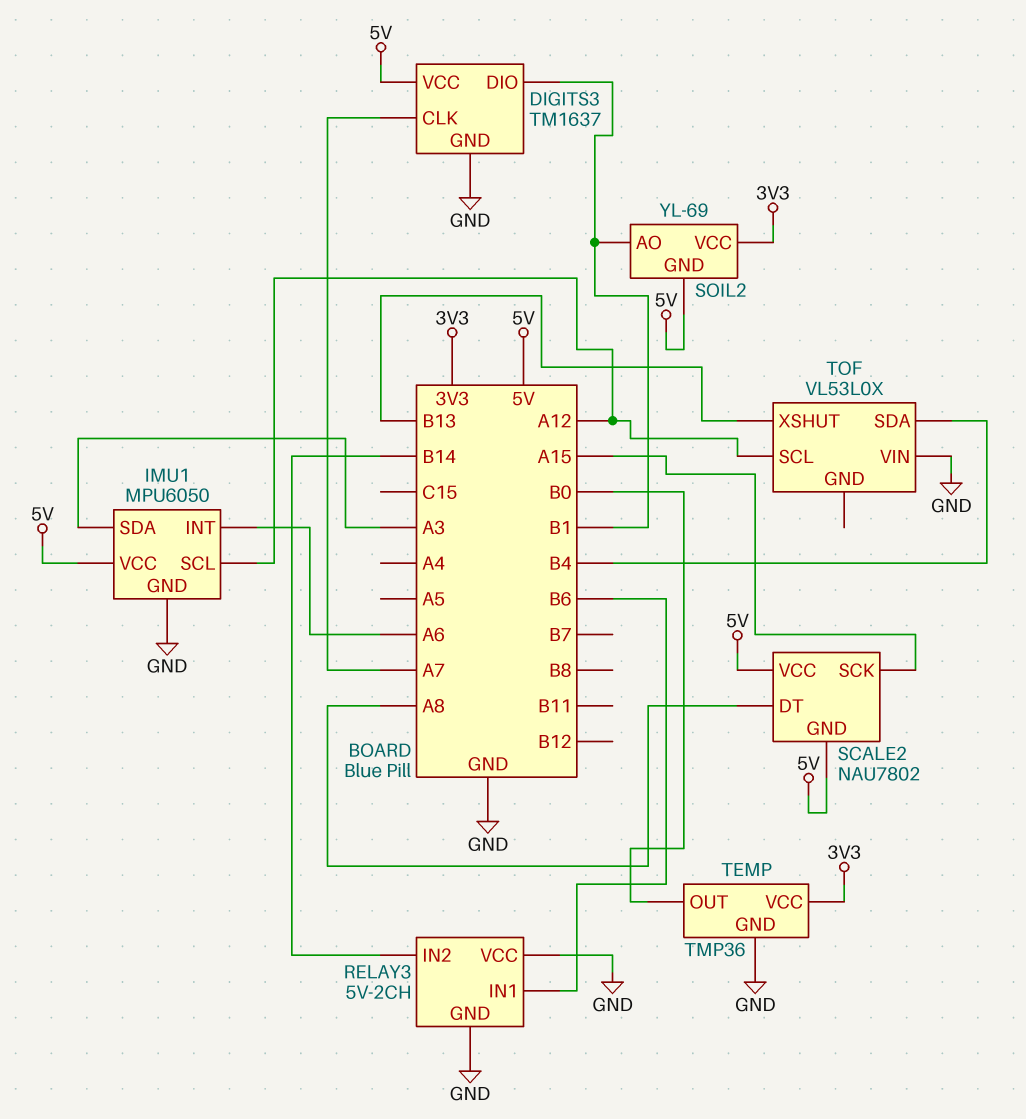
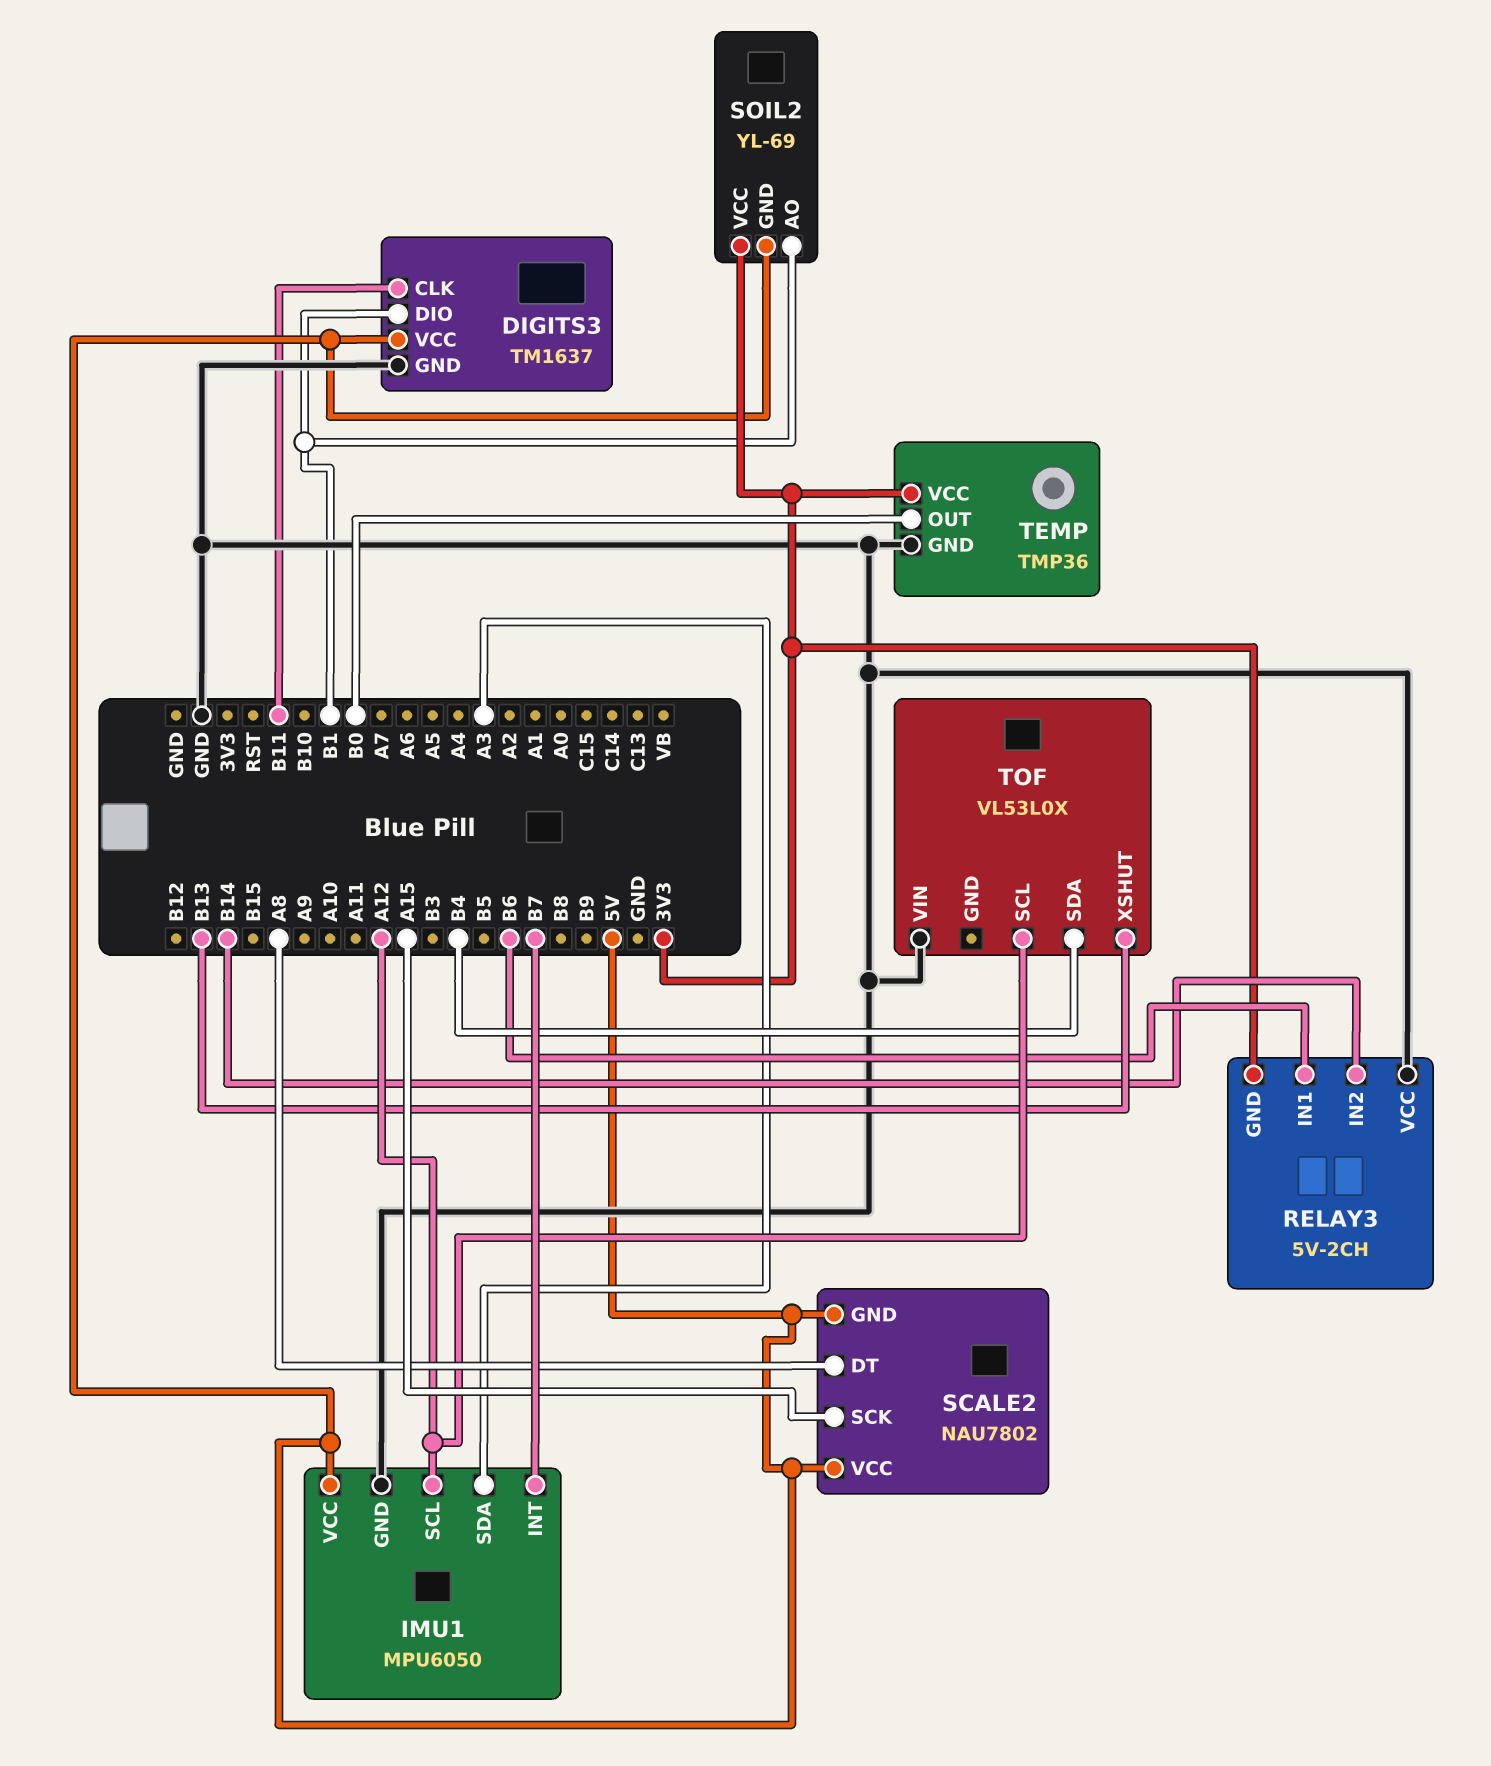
DIGITS3 pin CLK: A7 -> B11
IMU1 pin INT: A6 -> B7
RELAY3 pin GND: GND -> 3V3

